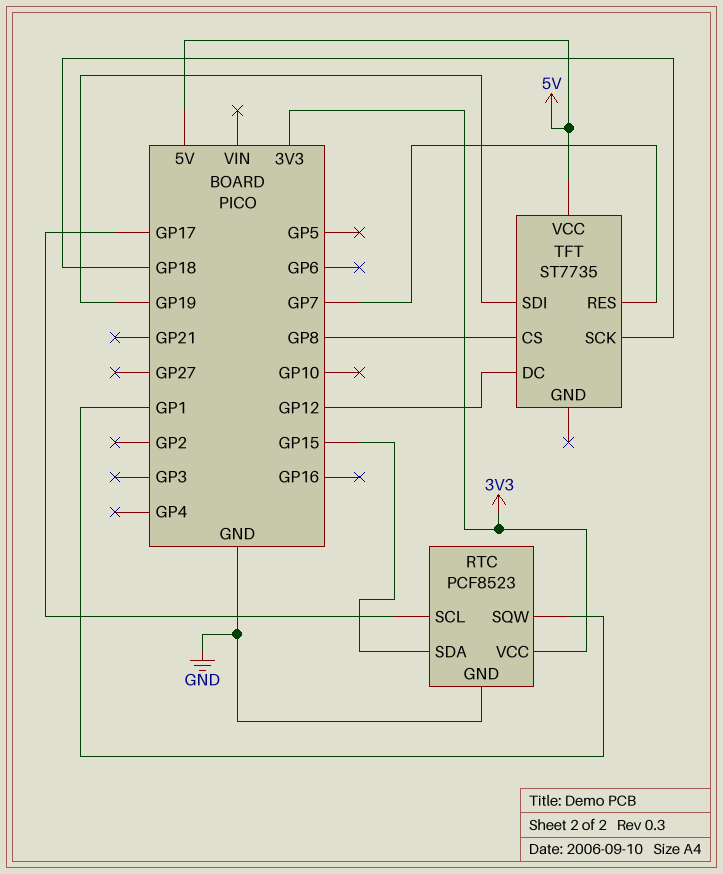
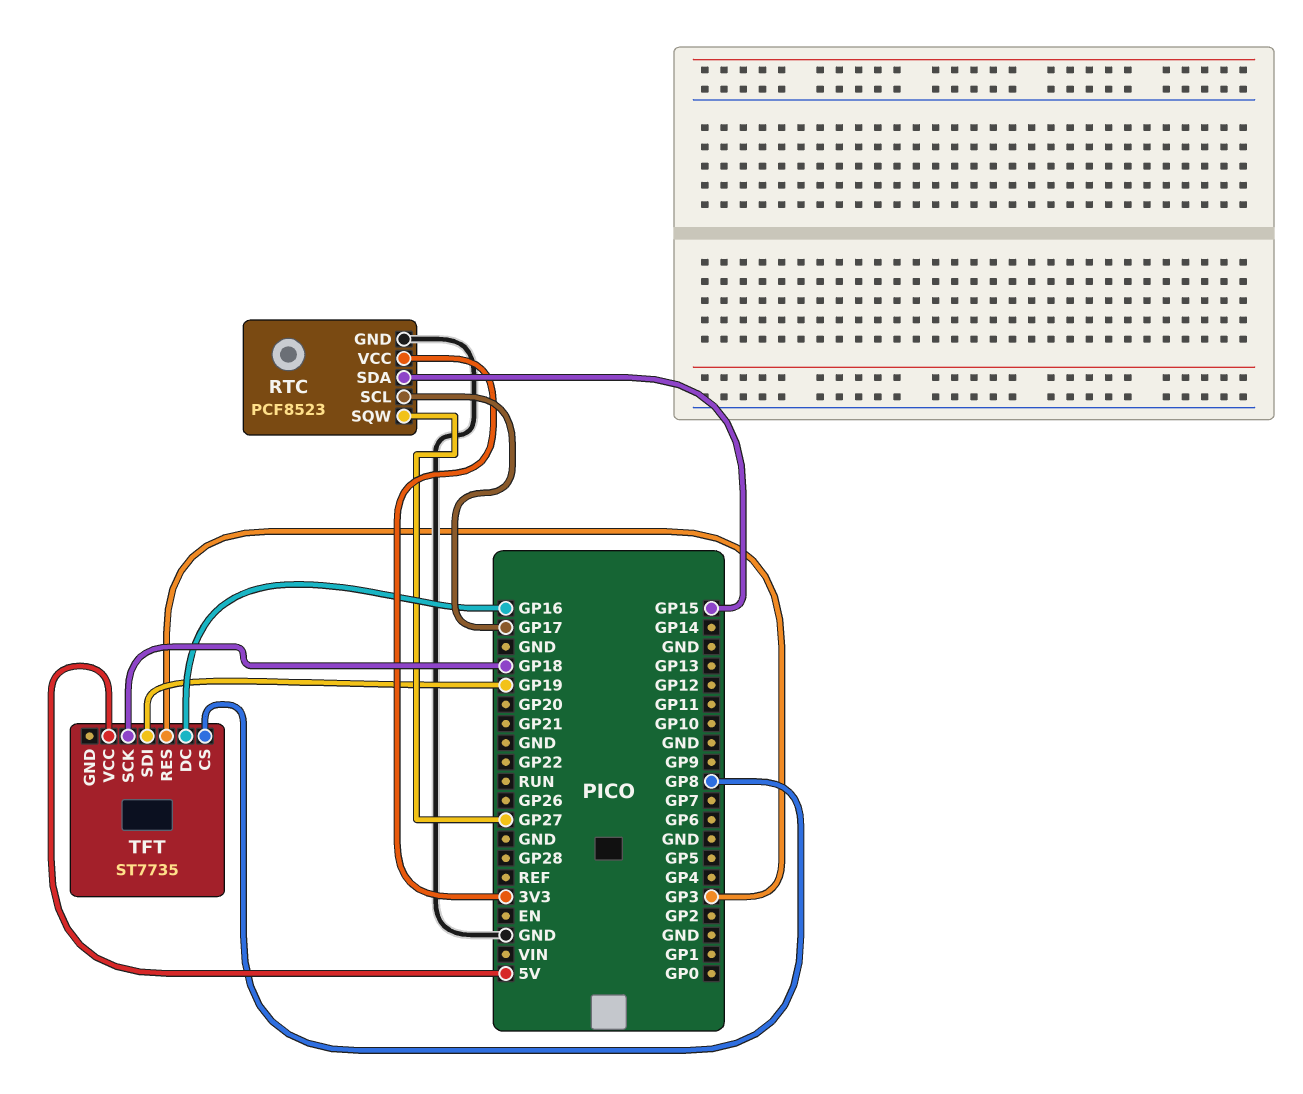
RTC pin SQW: GP1 -> GP27
TFT pin DC: GP12 -> GP16
TFT pin RES: GP7 -> GP3

